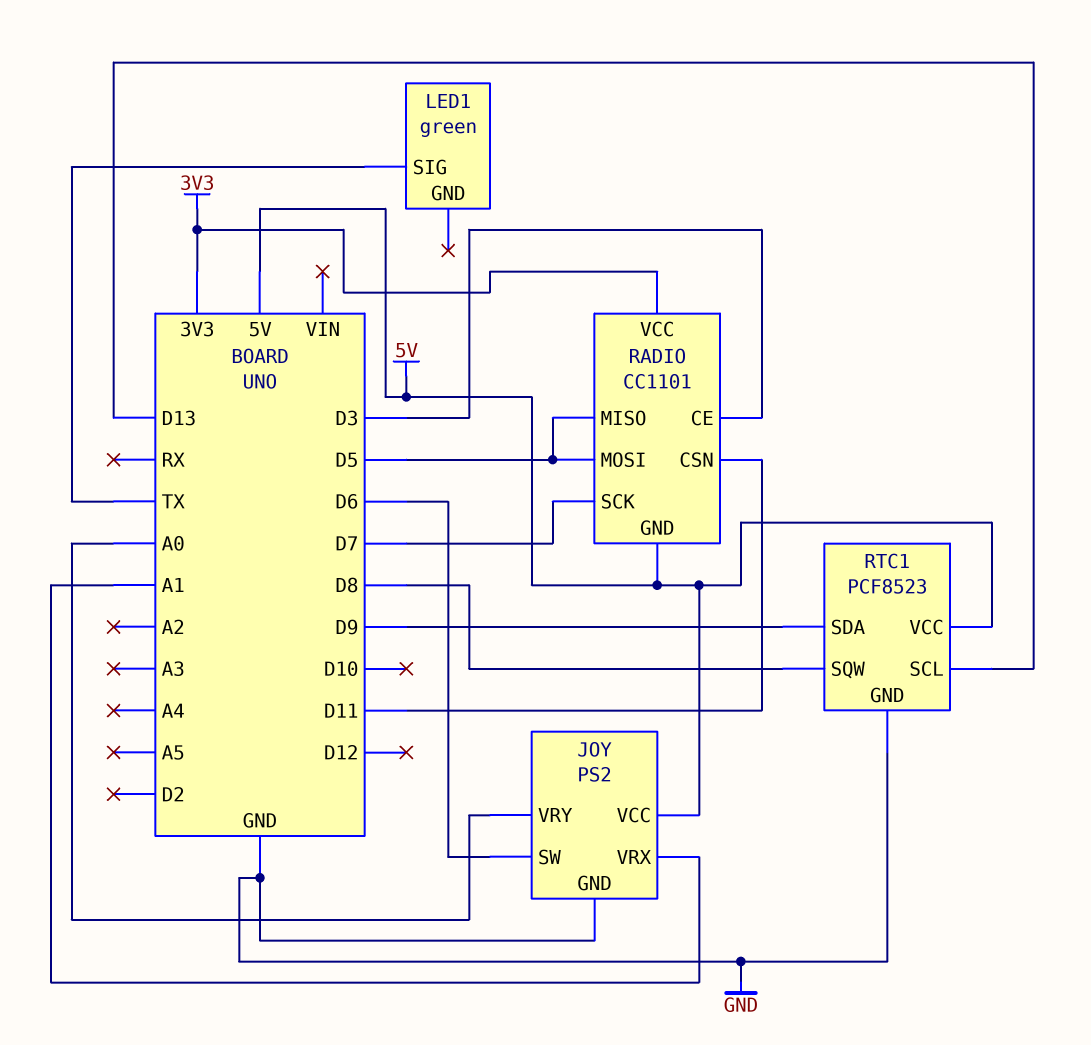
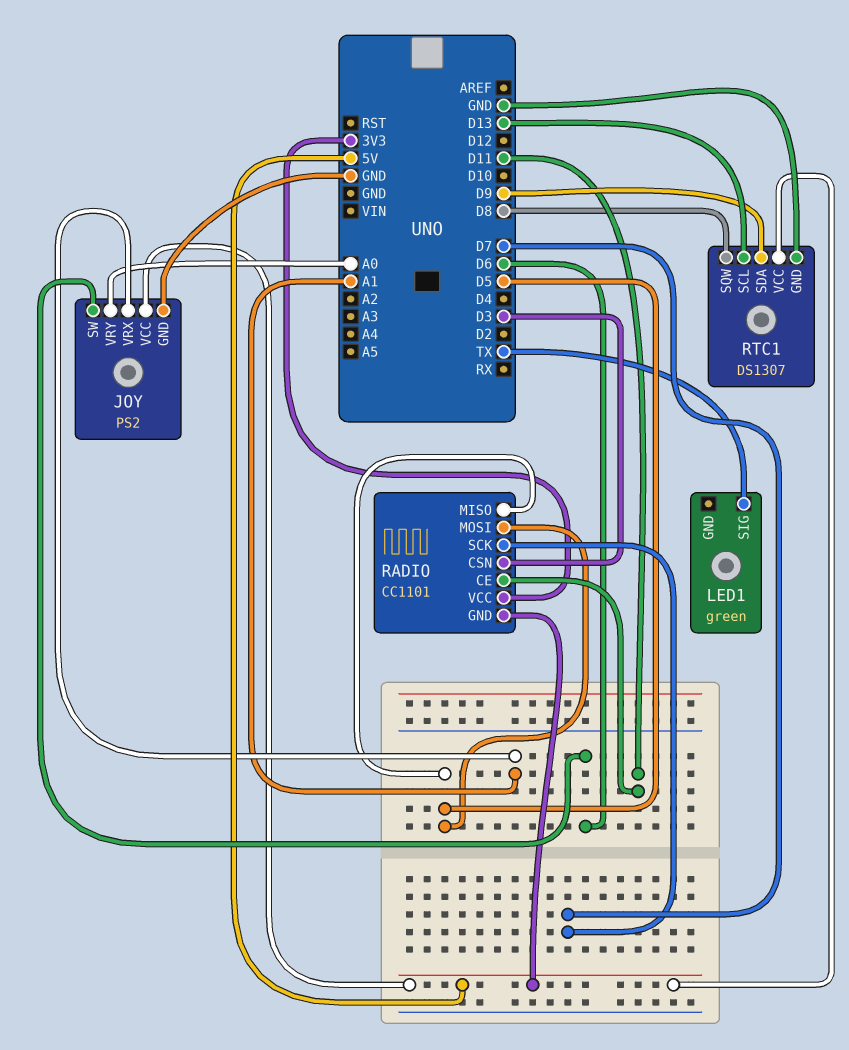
RADIO pin CE: D3 -> D11
RADIO pin CSN: D11 -> D3
RTC1: PCF8523 -> DS1307

